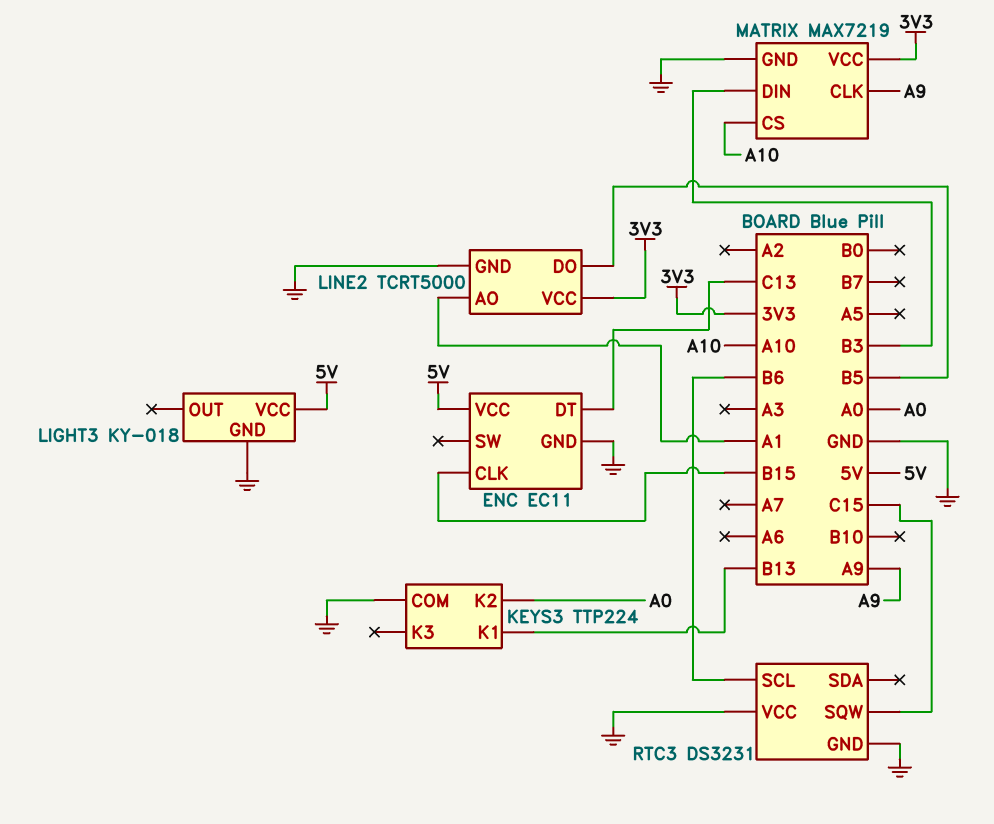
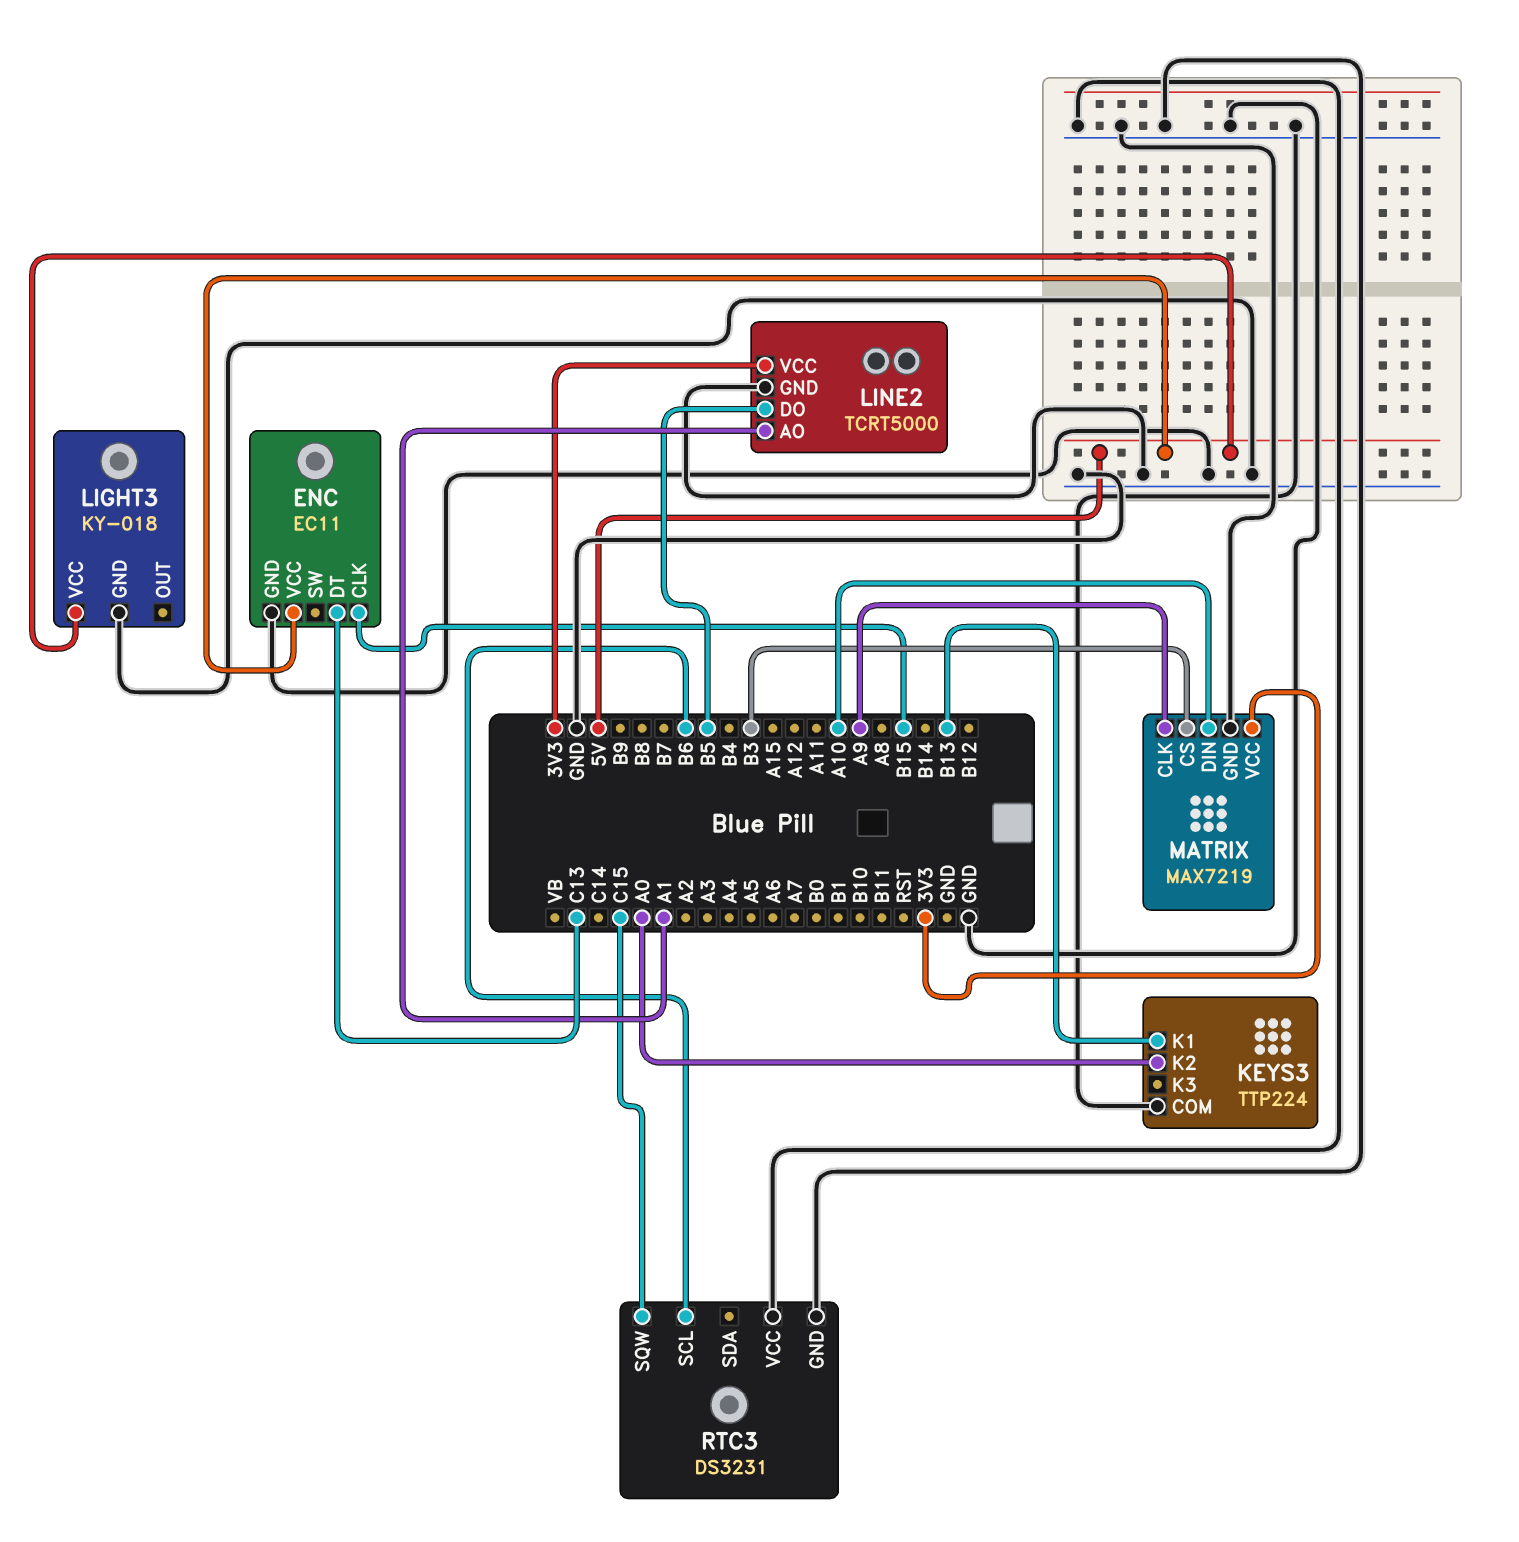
MATRIX pin CS: A10 -> B3
MATRIX pin DIN: B3 -> A10

